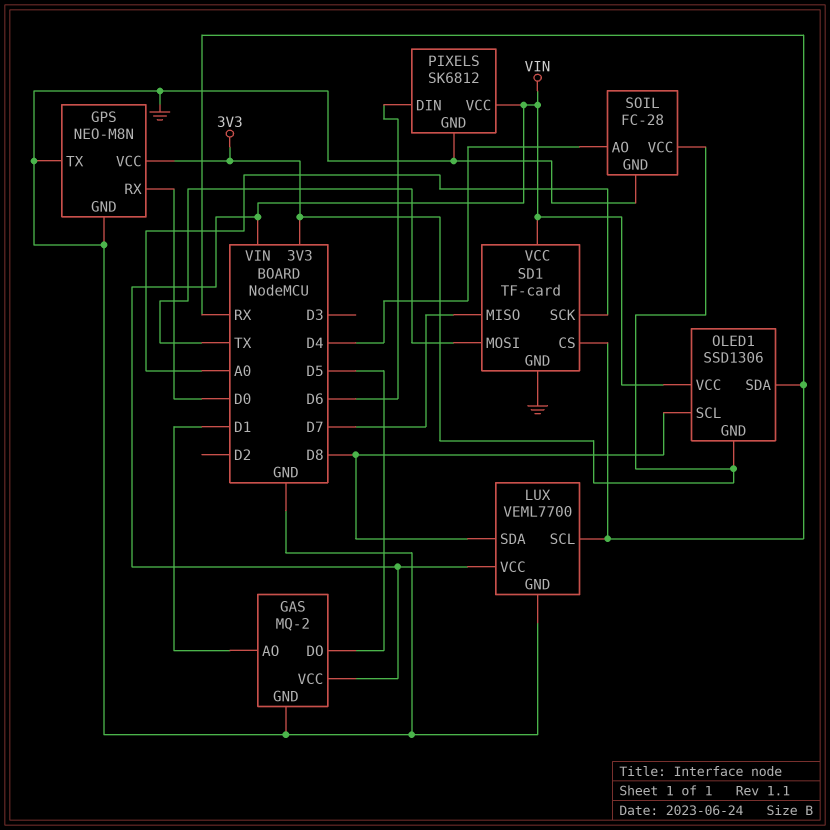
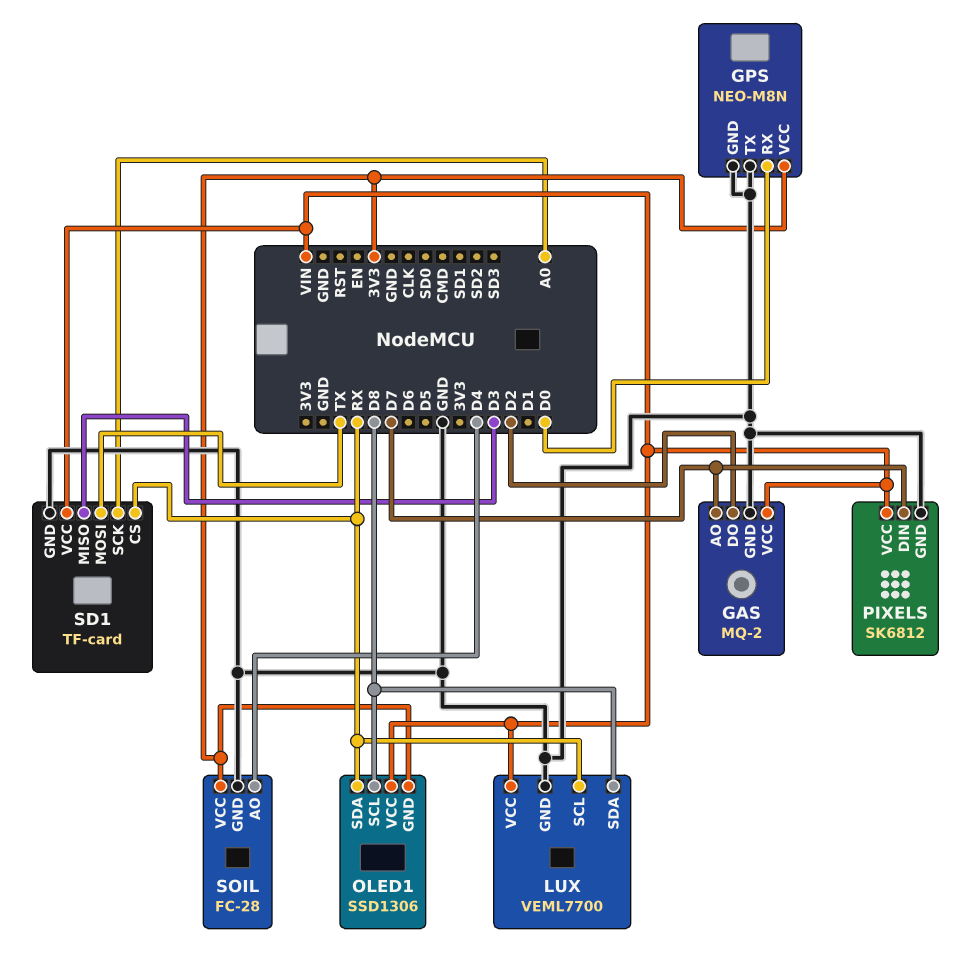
GAS pin AO: D1 -> D7
GAS pin DO: D5 -> D2
PIXELS pin DIN: D6 -> D7
SD1 pin MISO: D7 -> D3

